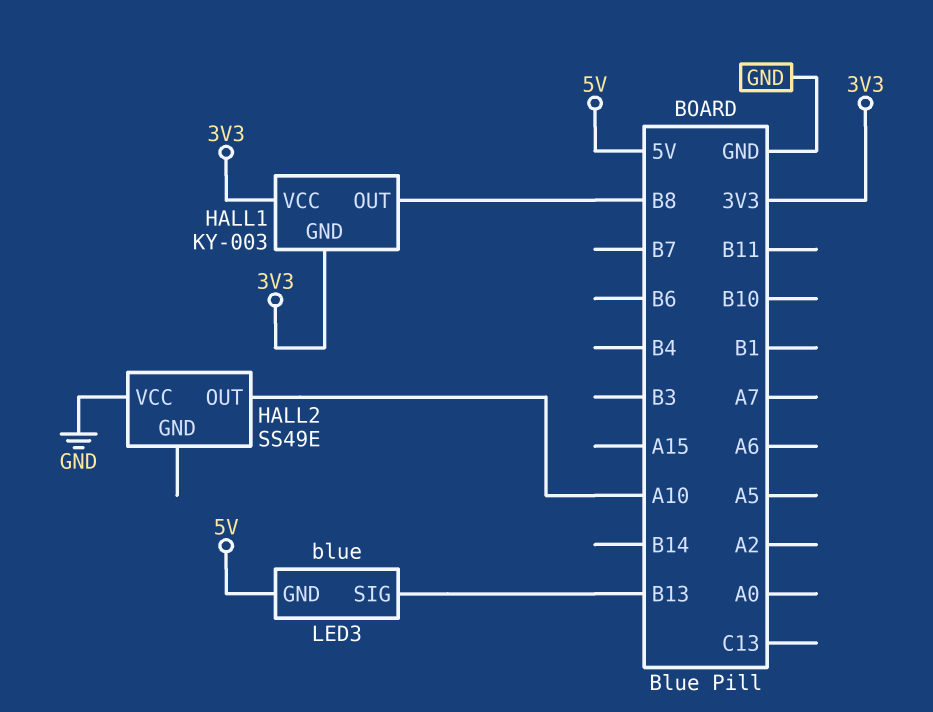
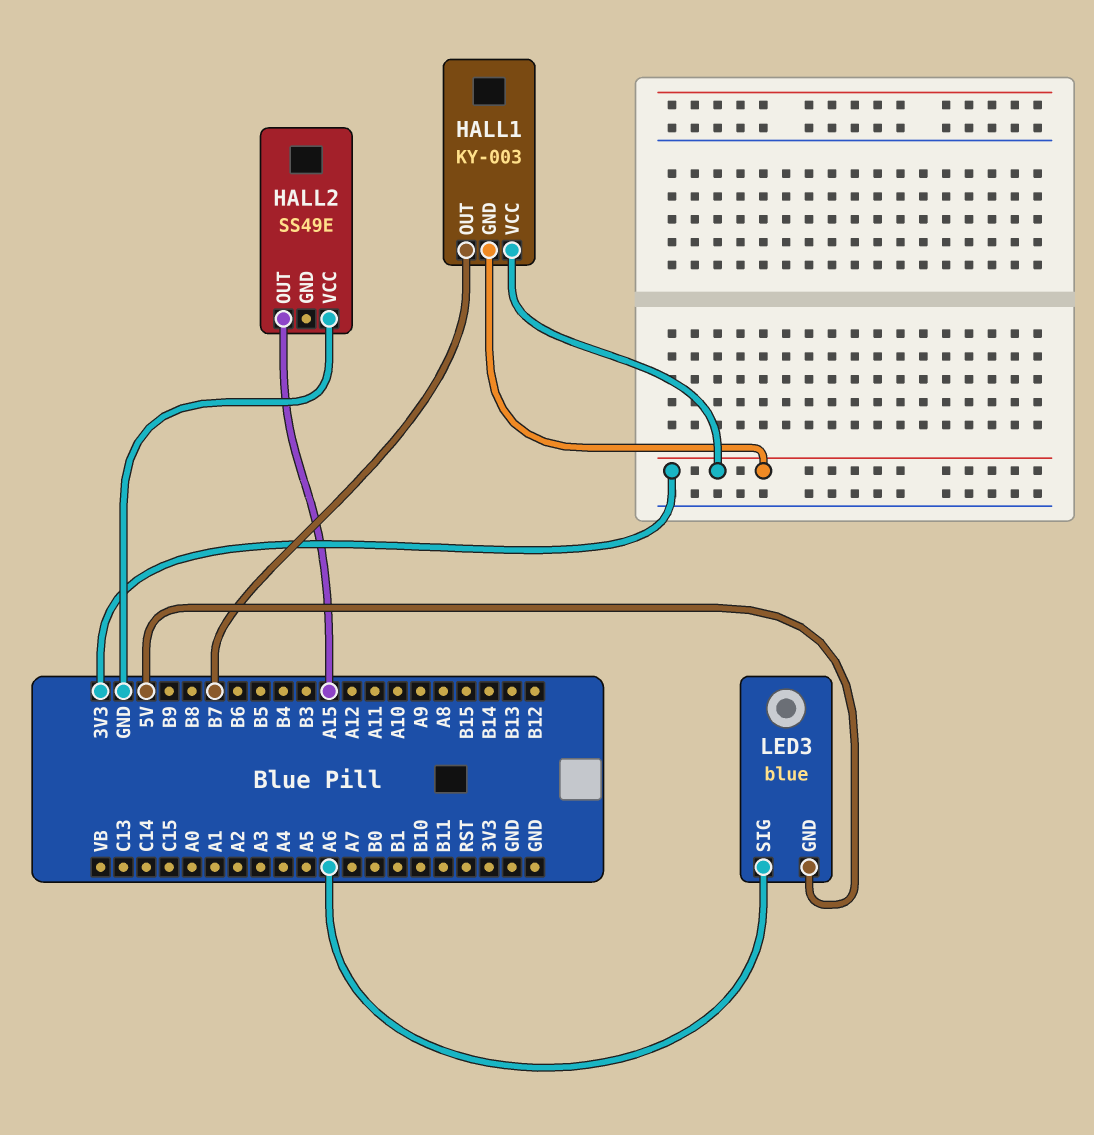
HALL1 pin OUT: B8 -> B7
HALL2 pin OUT: A10 -> A15
LED3 pin SIG: B13 -> A6

